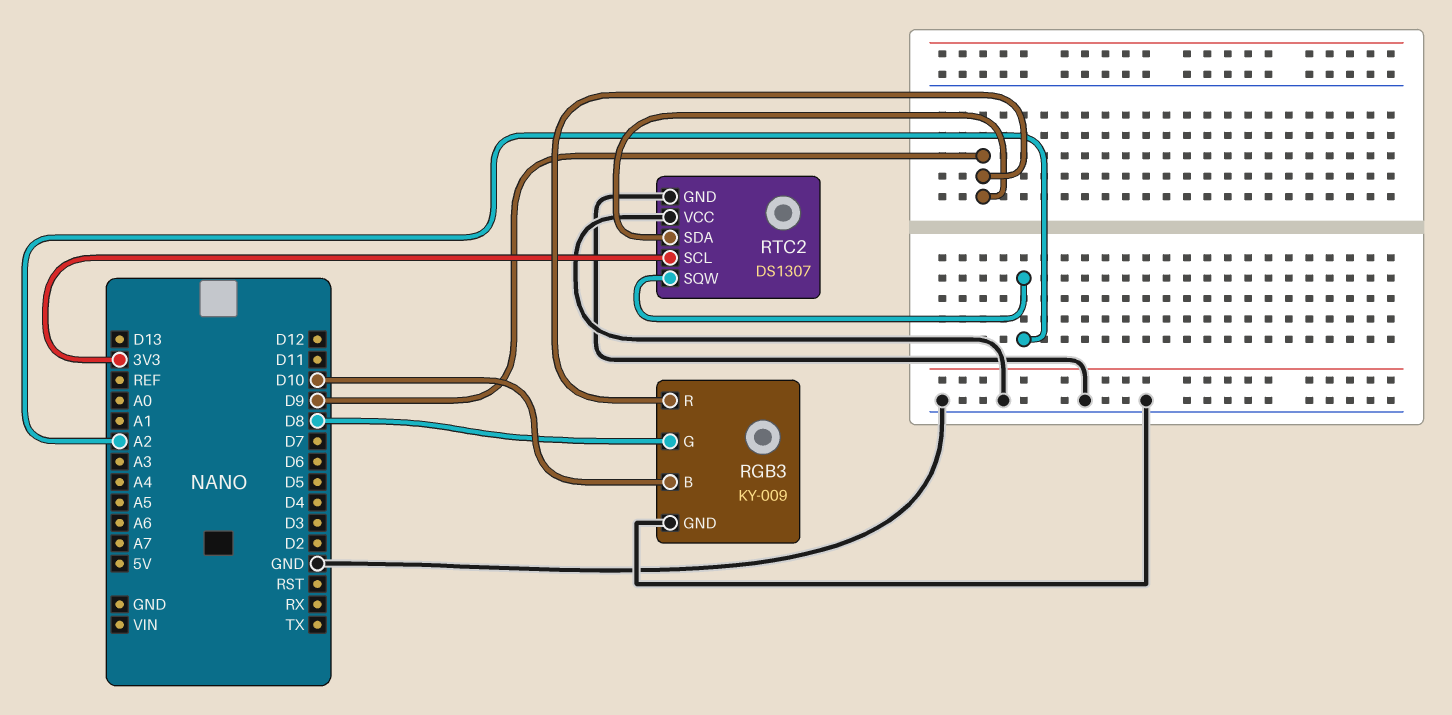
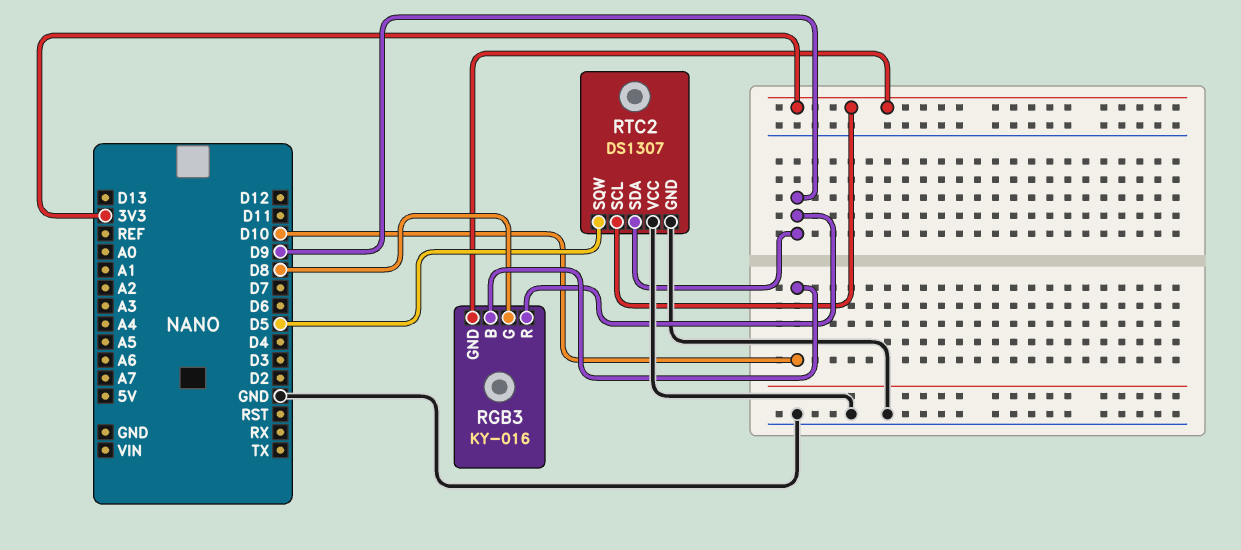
RGB3: KY-009 -> KY-016
RGB3 pin GND: GND -> 3V3
RTC2 pin SQW: A2 -> D5

